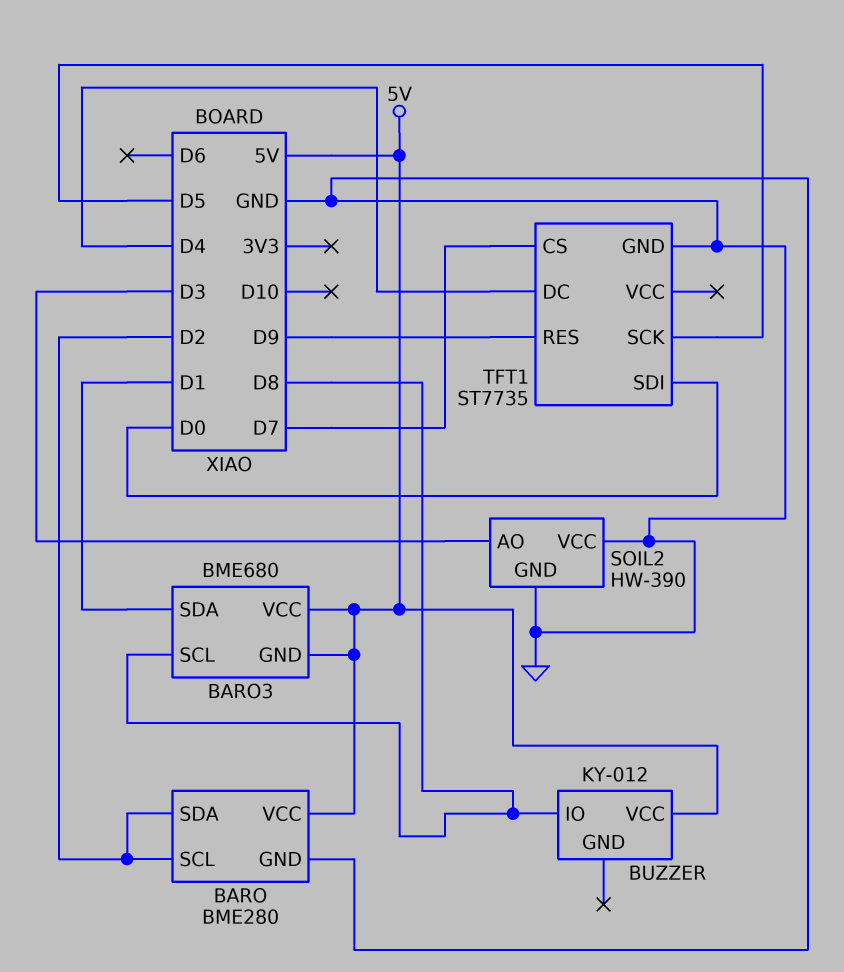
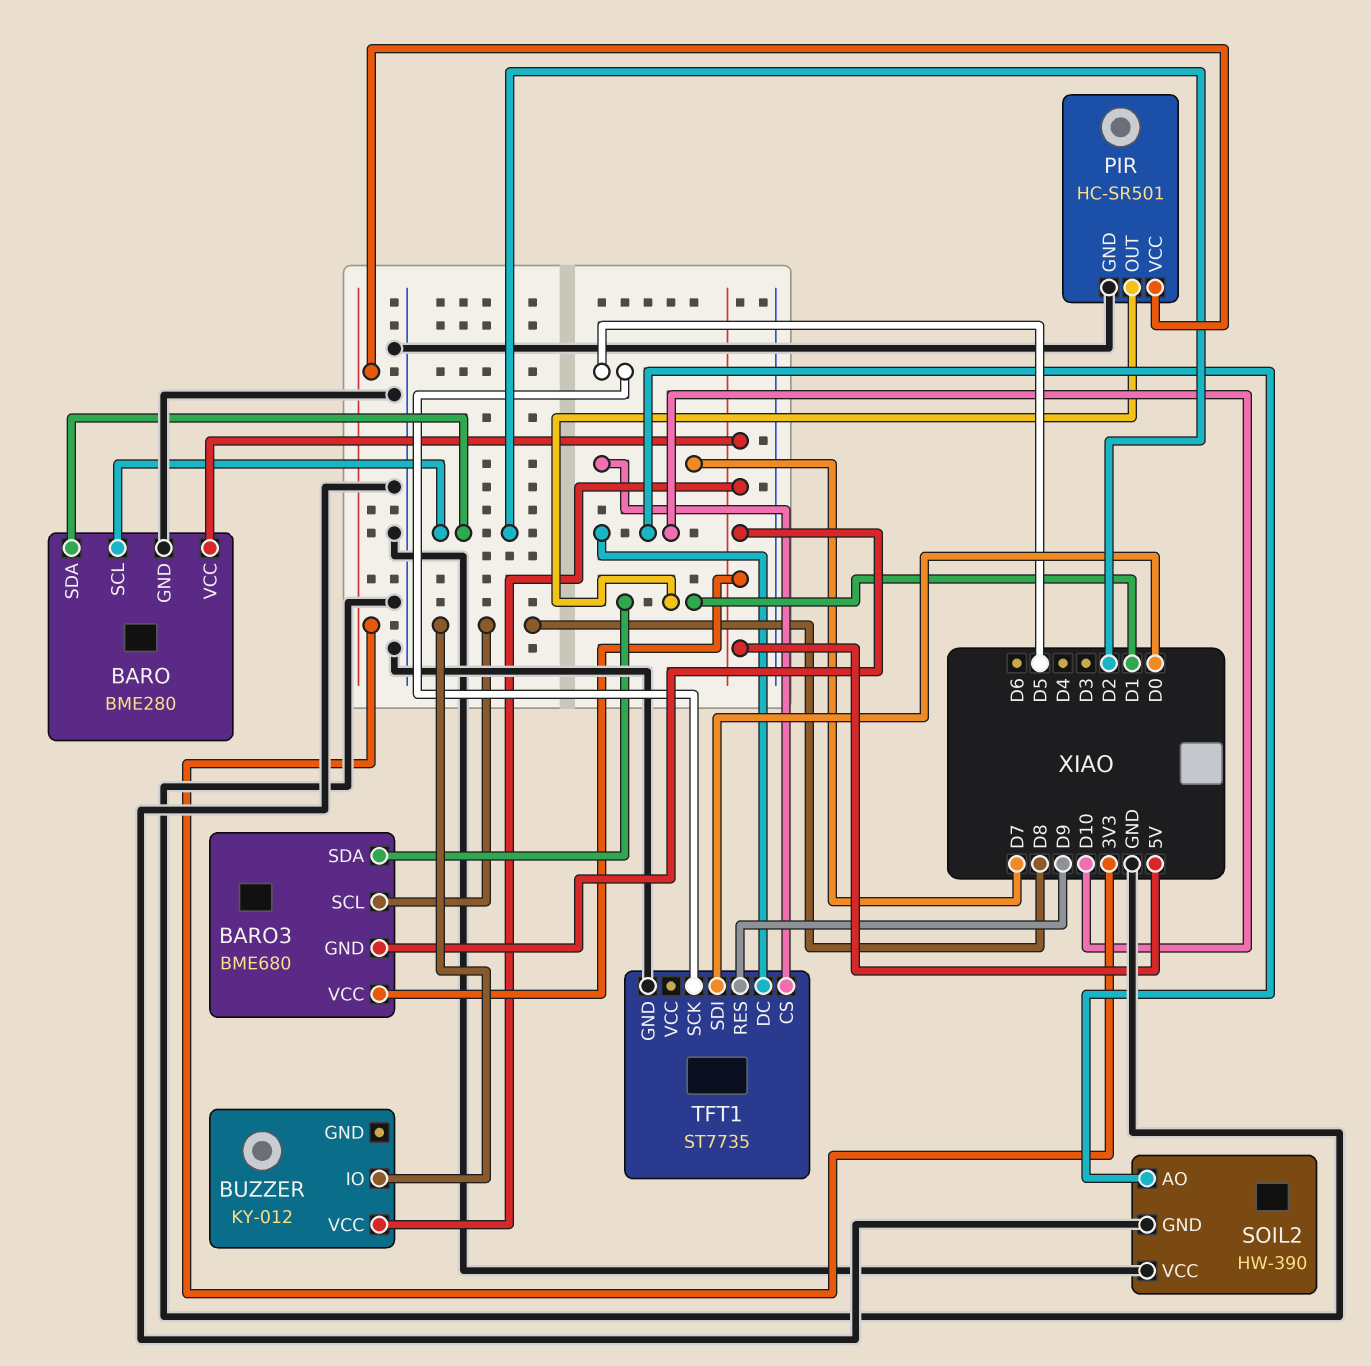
PIR: none -> HC-SR501
PIR pin GND: none -> GND
PIR pin OUT: none -> D1
PIR pin VCC: none -> 3V3
SOIL2 pin AO: D3 -> D10
TFT1 pin DC: D4 -> D10

